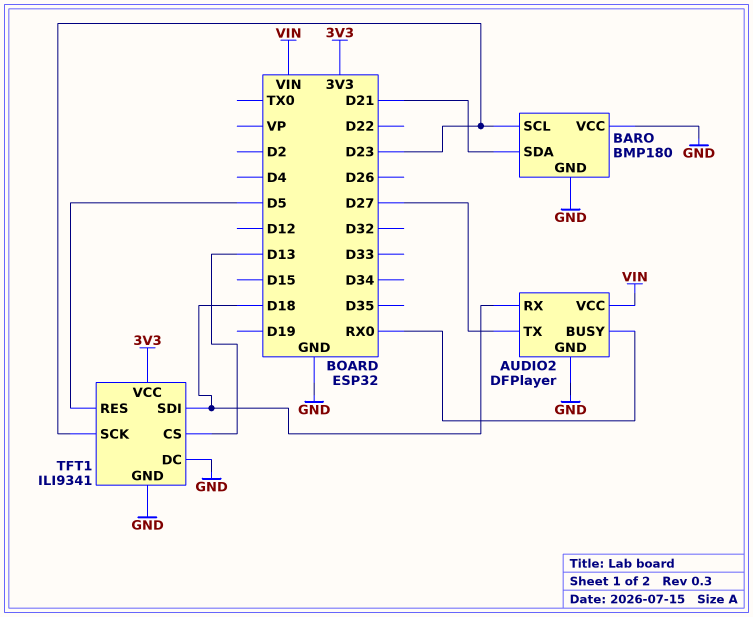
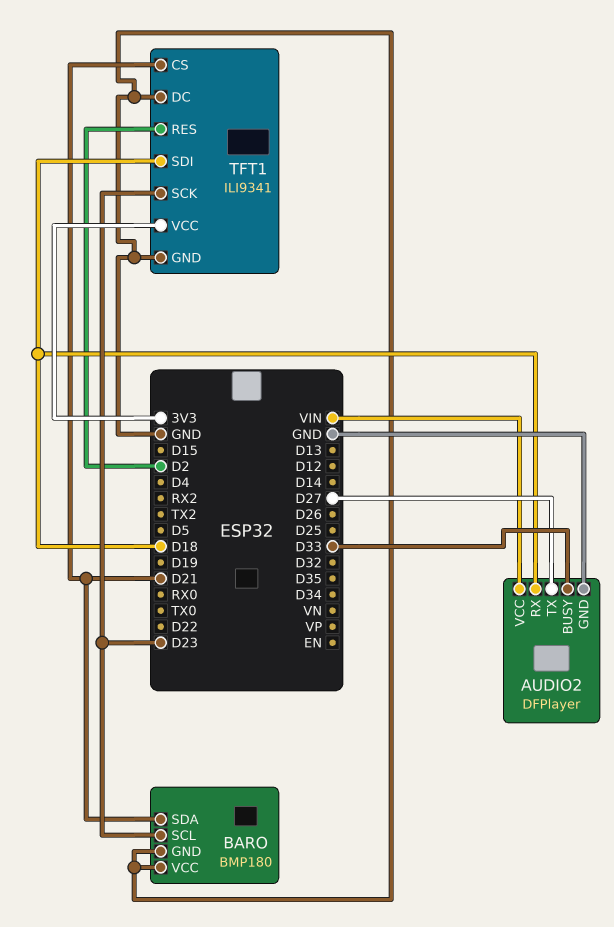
AUDIO2 pin BUSY: RX0 -> D33
TFT1 pin CS: D13 -> D21
TFT1 pin RES: D5 -> D2

